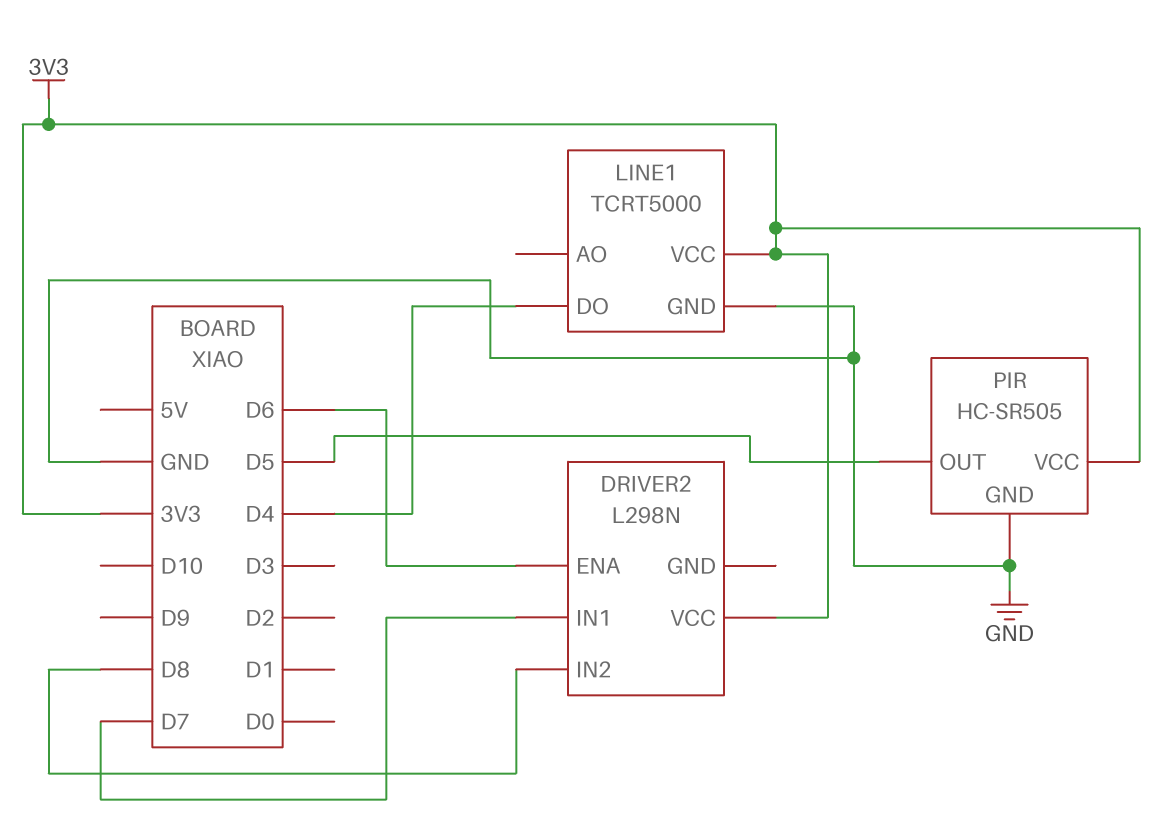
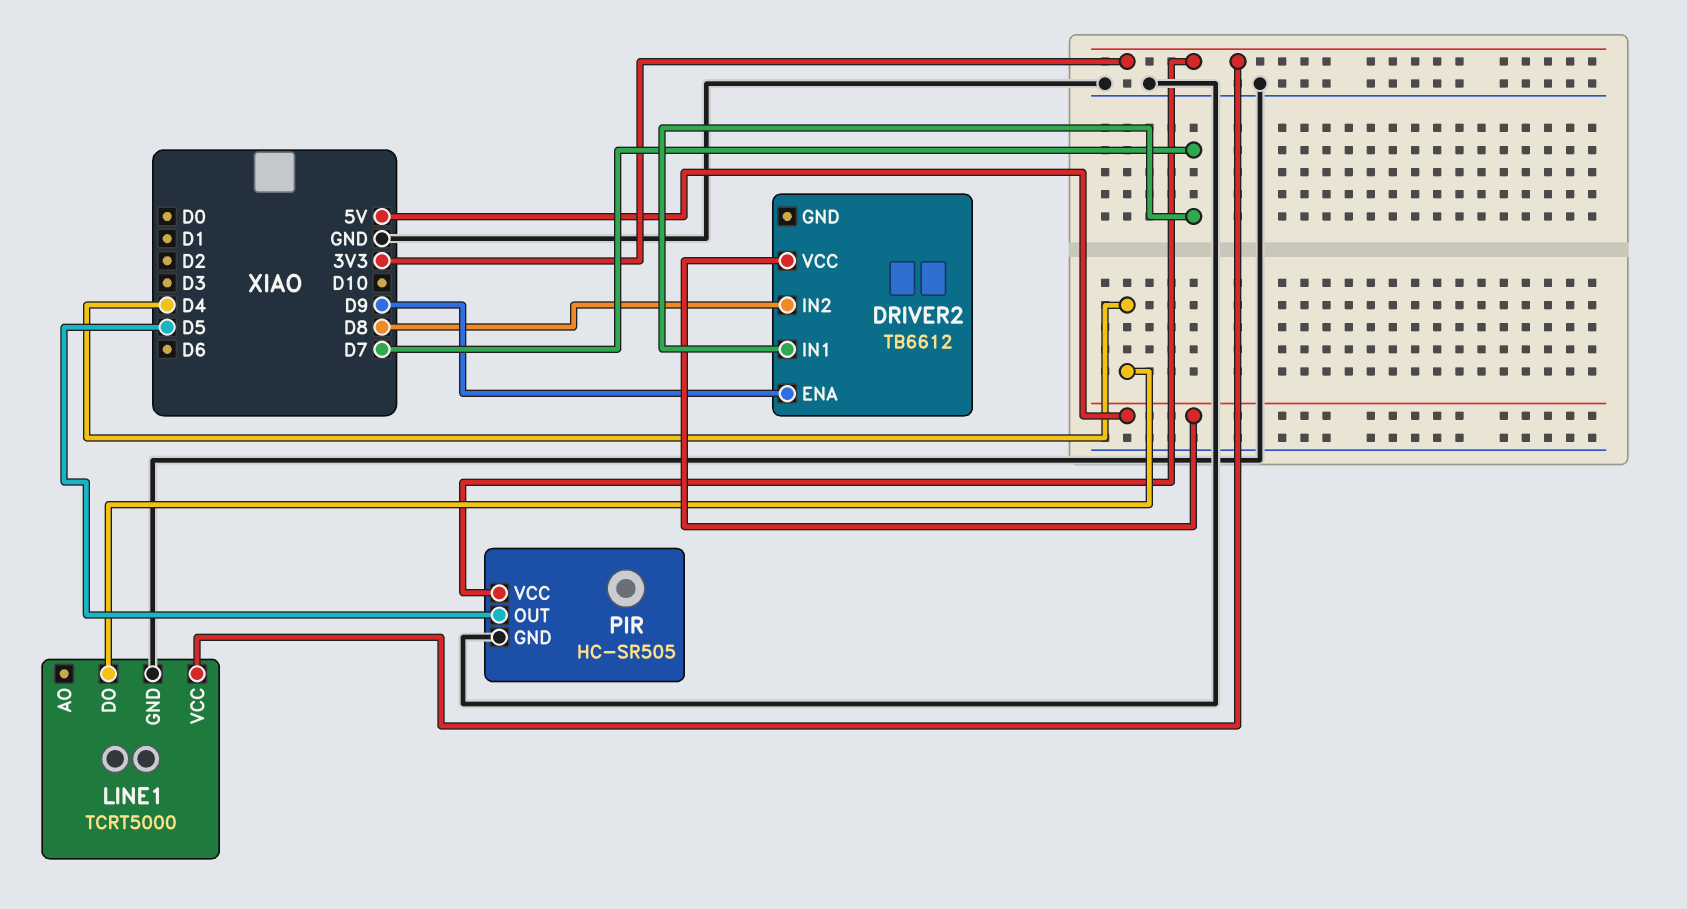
DRIVER2: L298N -> TB6612
DRIVER2 pin ENA: D6 -> D9
DRIVER2 pin VCC: 3V3 -> 5V

